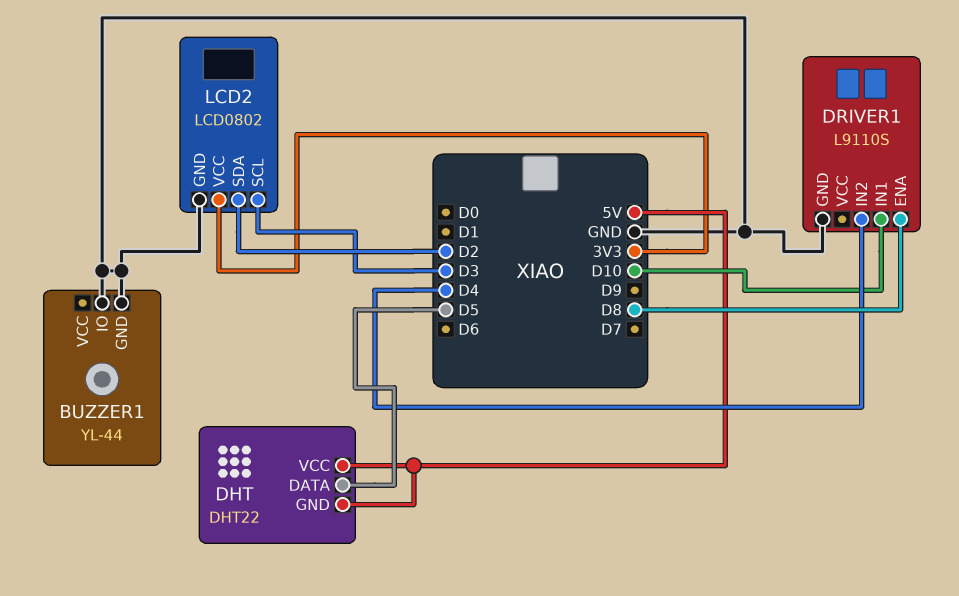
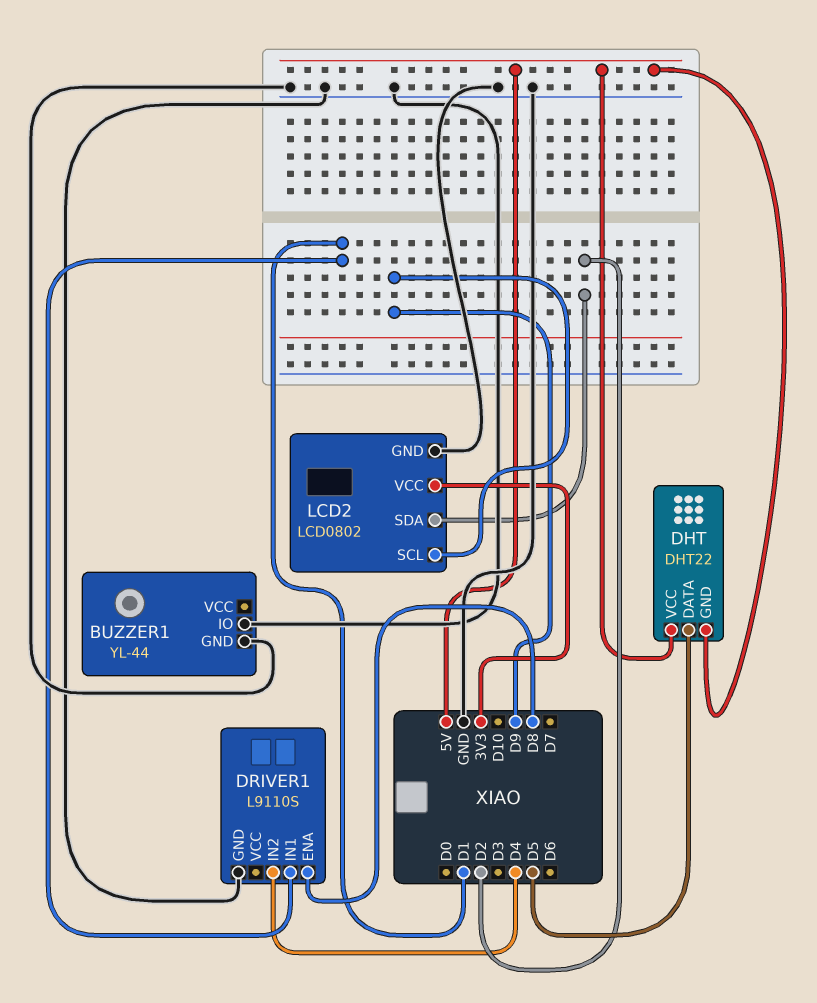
DRIVER1 pin IN1: D10 -> D1
LCD2 pin SCL: D3 -> D9

